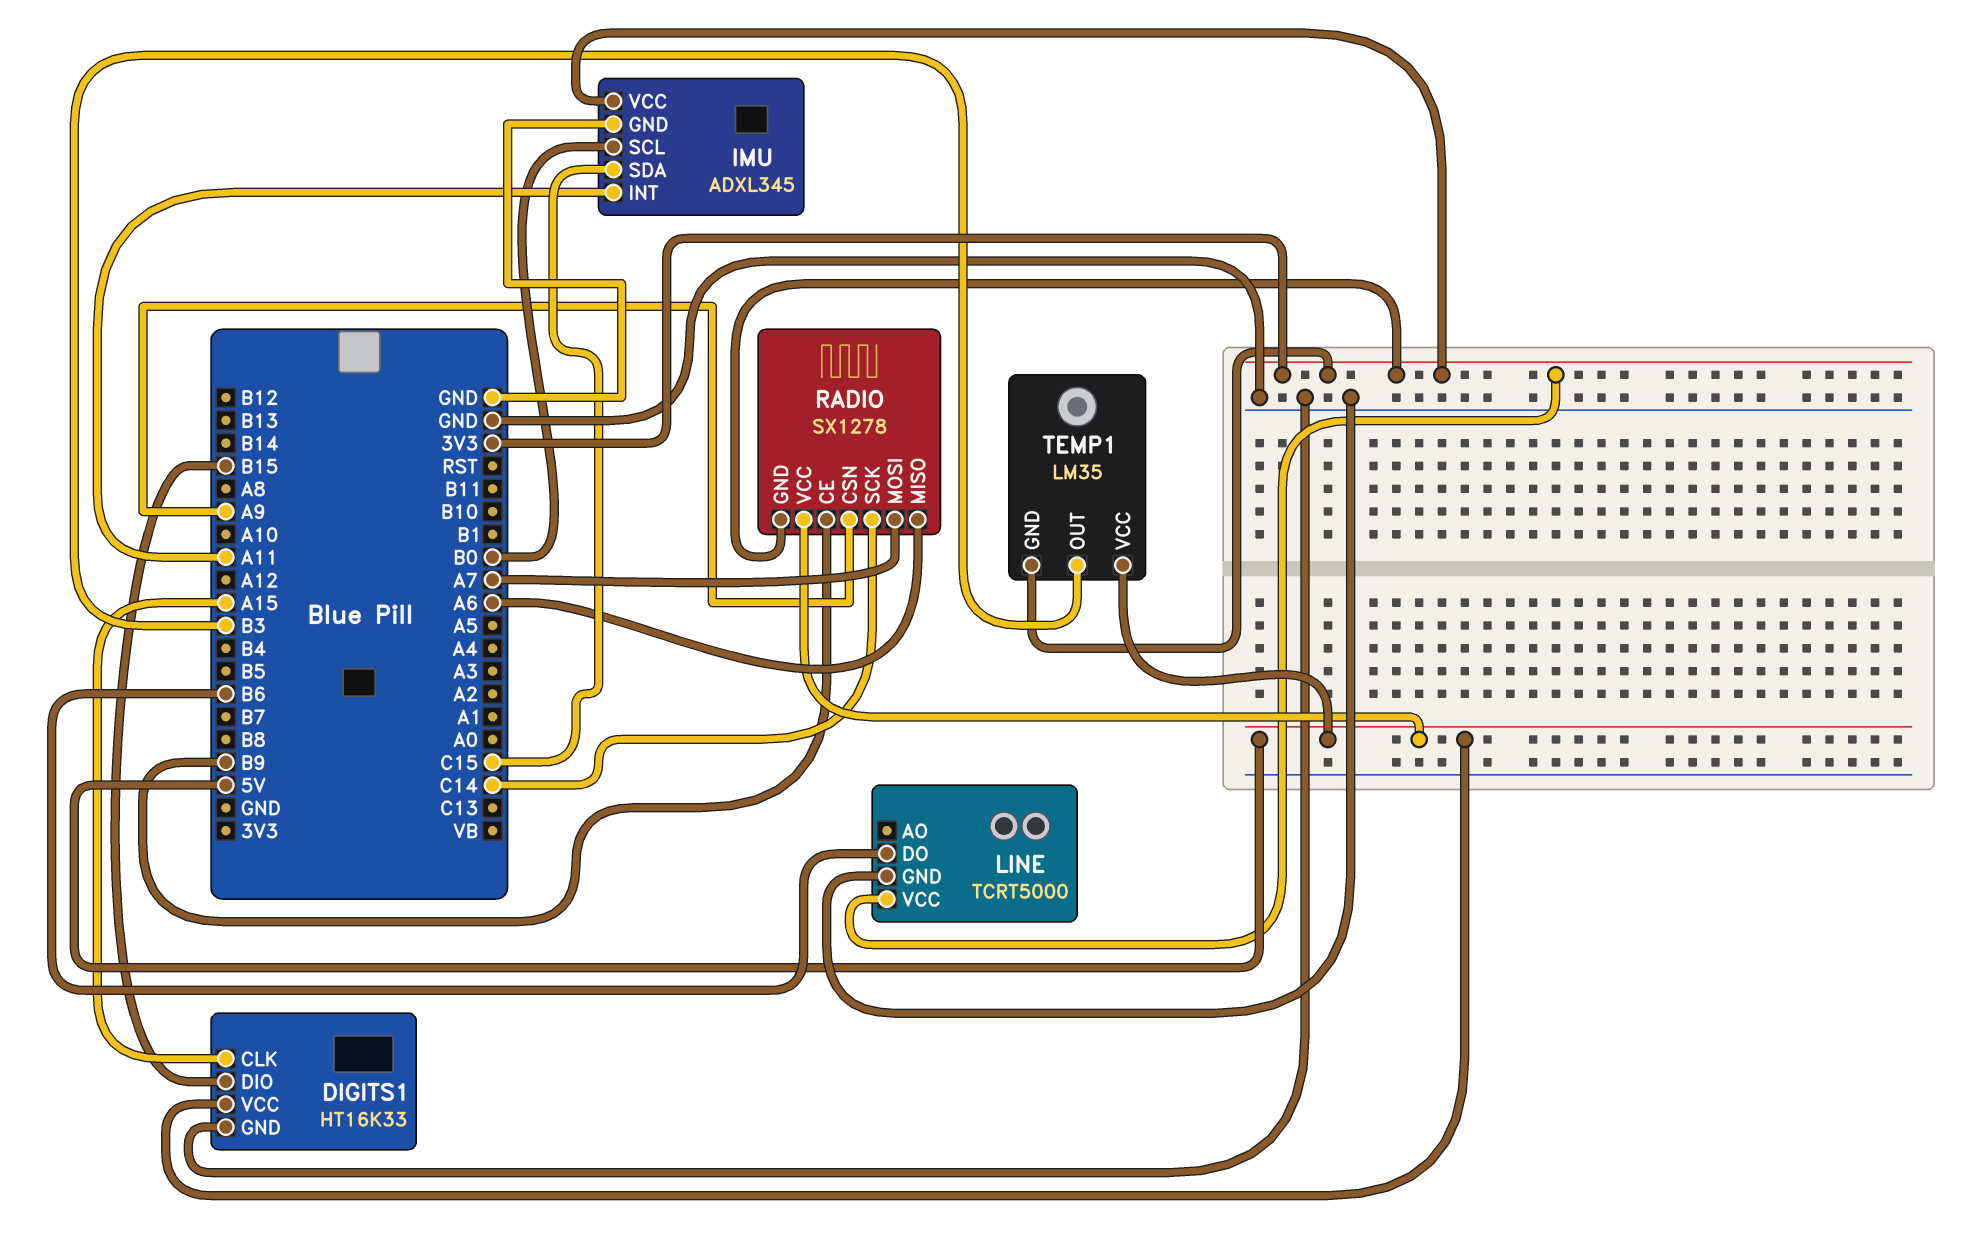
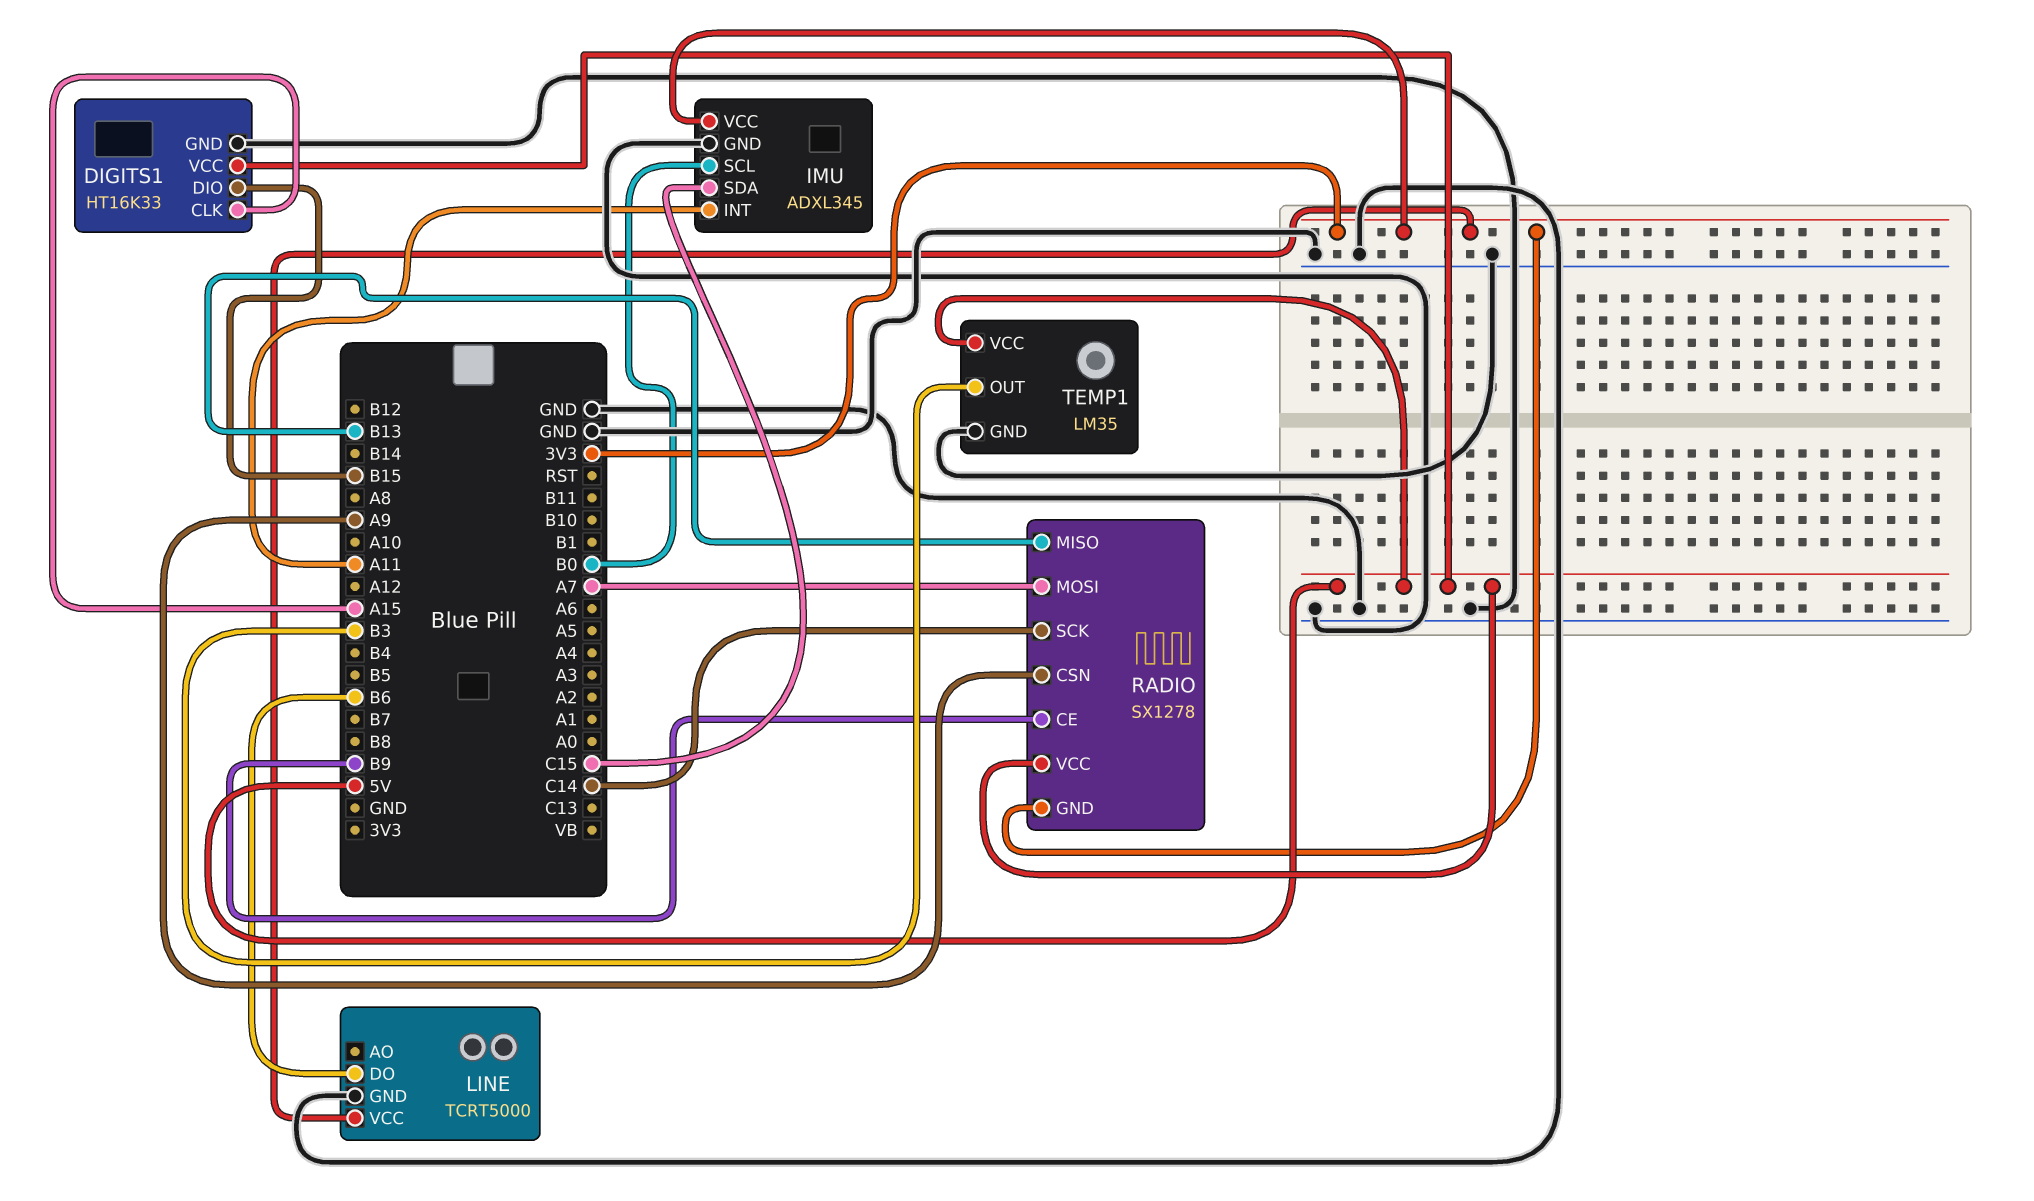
RADIO pin MISO: A6 -> B13
TEMP1 pin GND: 3V3 -> GND

